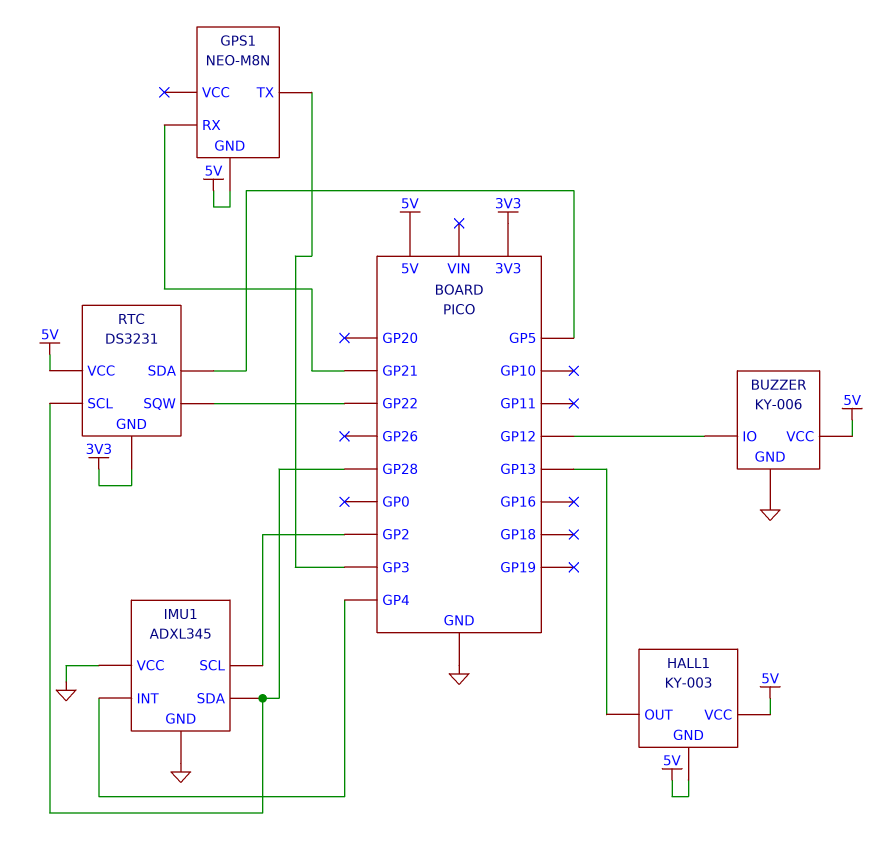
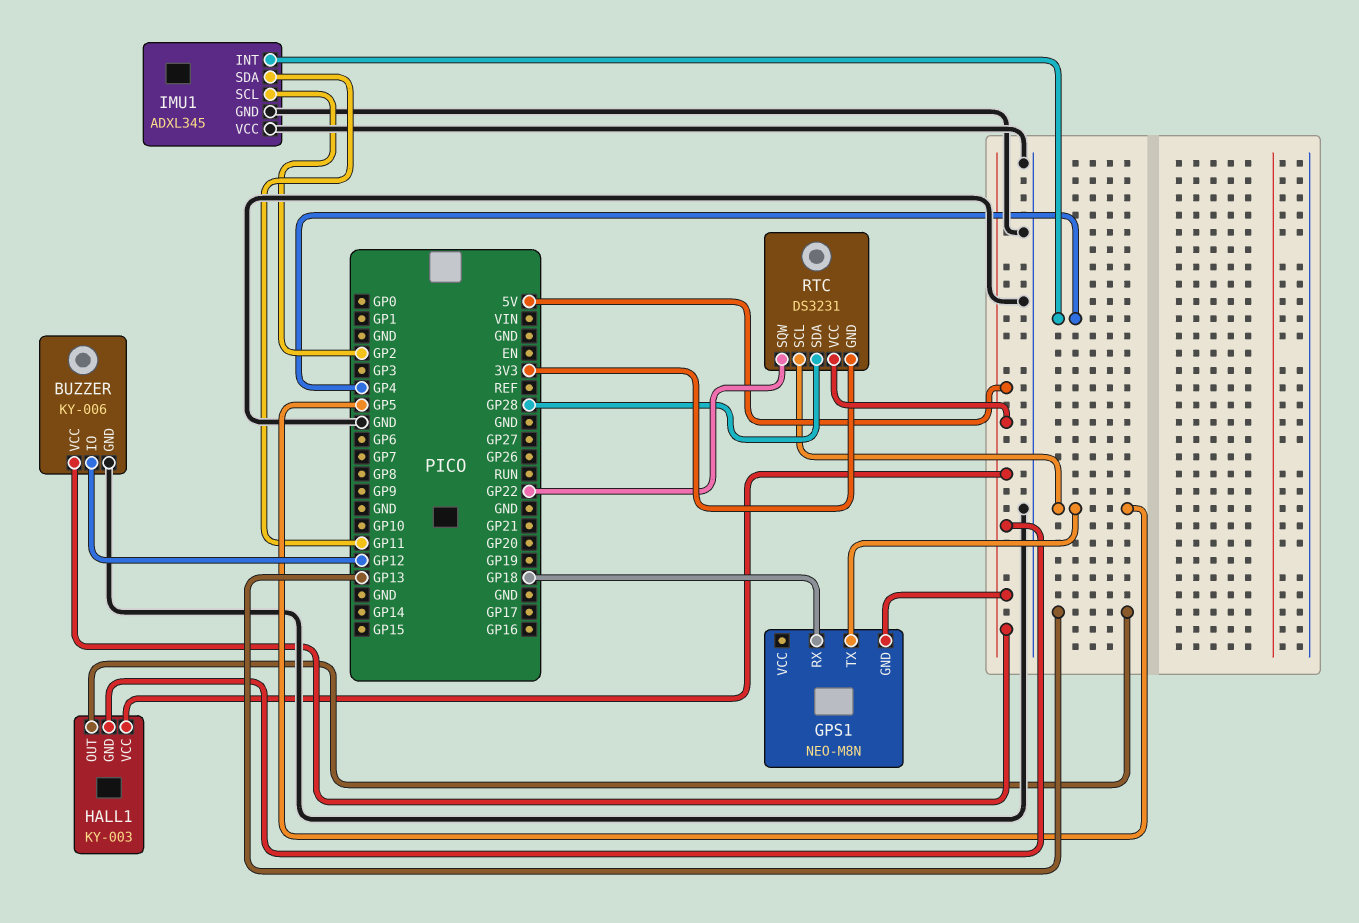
GPS1 pin RX: GP21 -> GP18
GPS1 pin TX: GP3 -> GP5
IMU1 pin SDA: GP28 -> GP11
RTC pin SCL: GP28 -> GP5
RTC pin SDA: GP5 -> GP28

